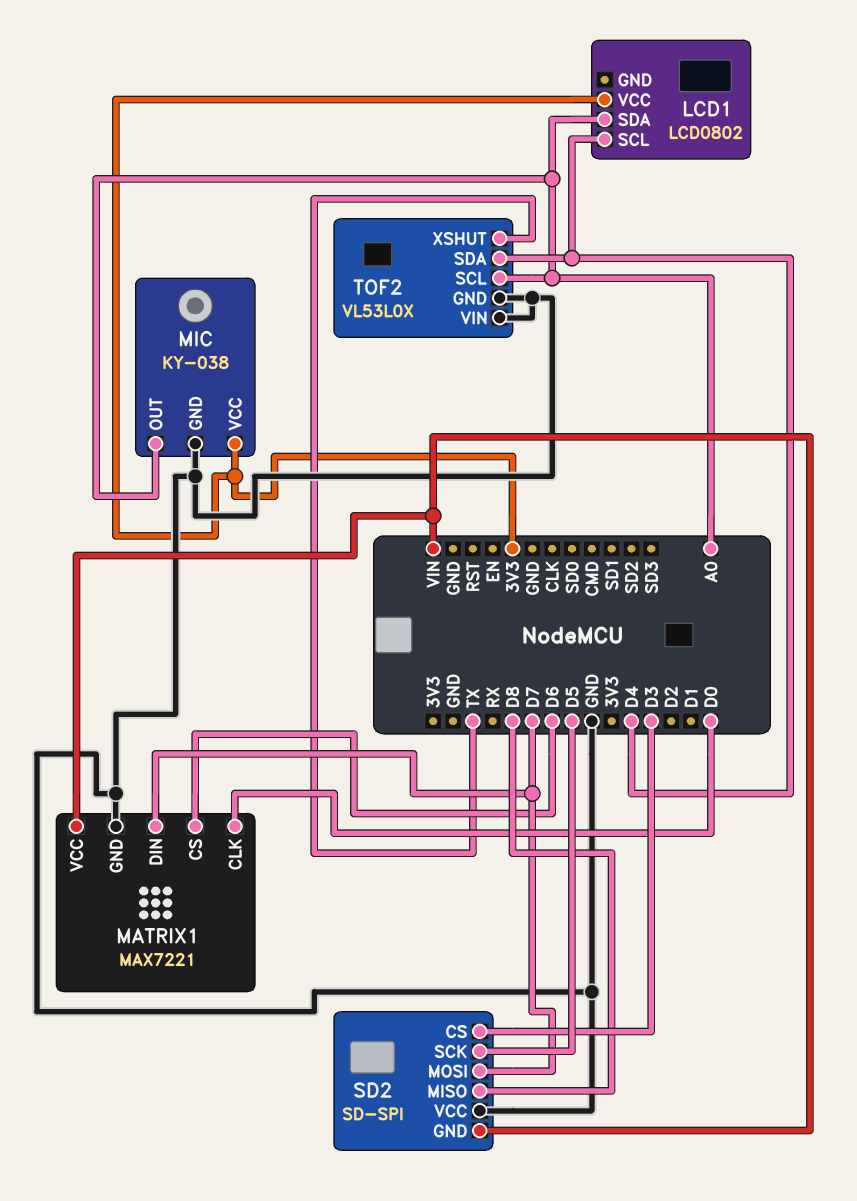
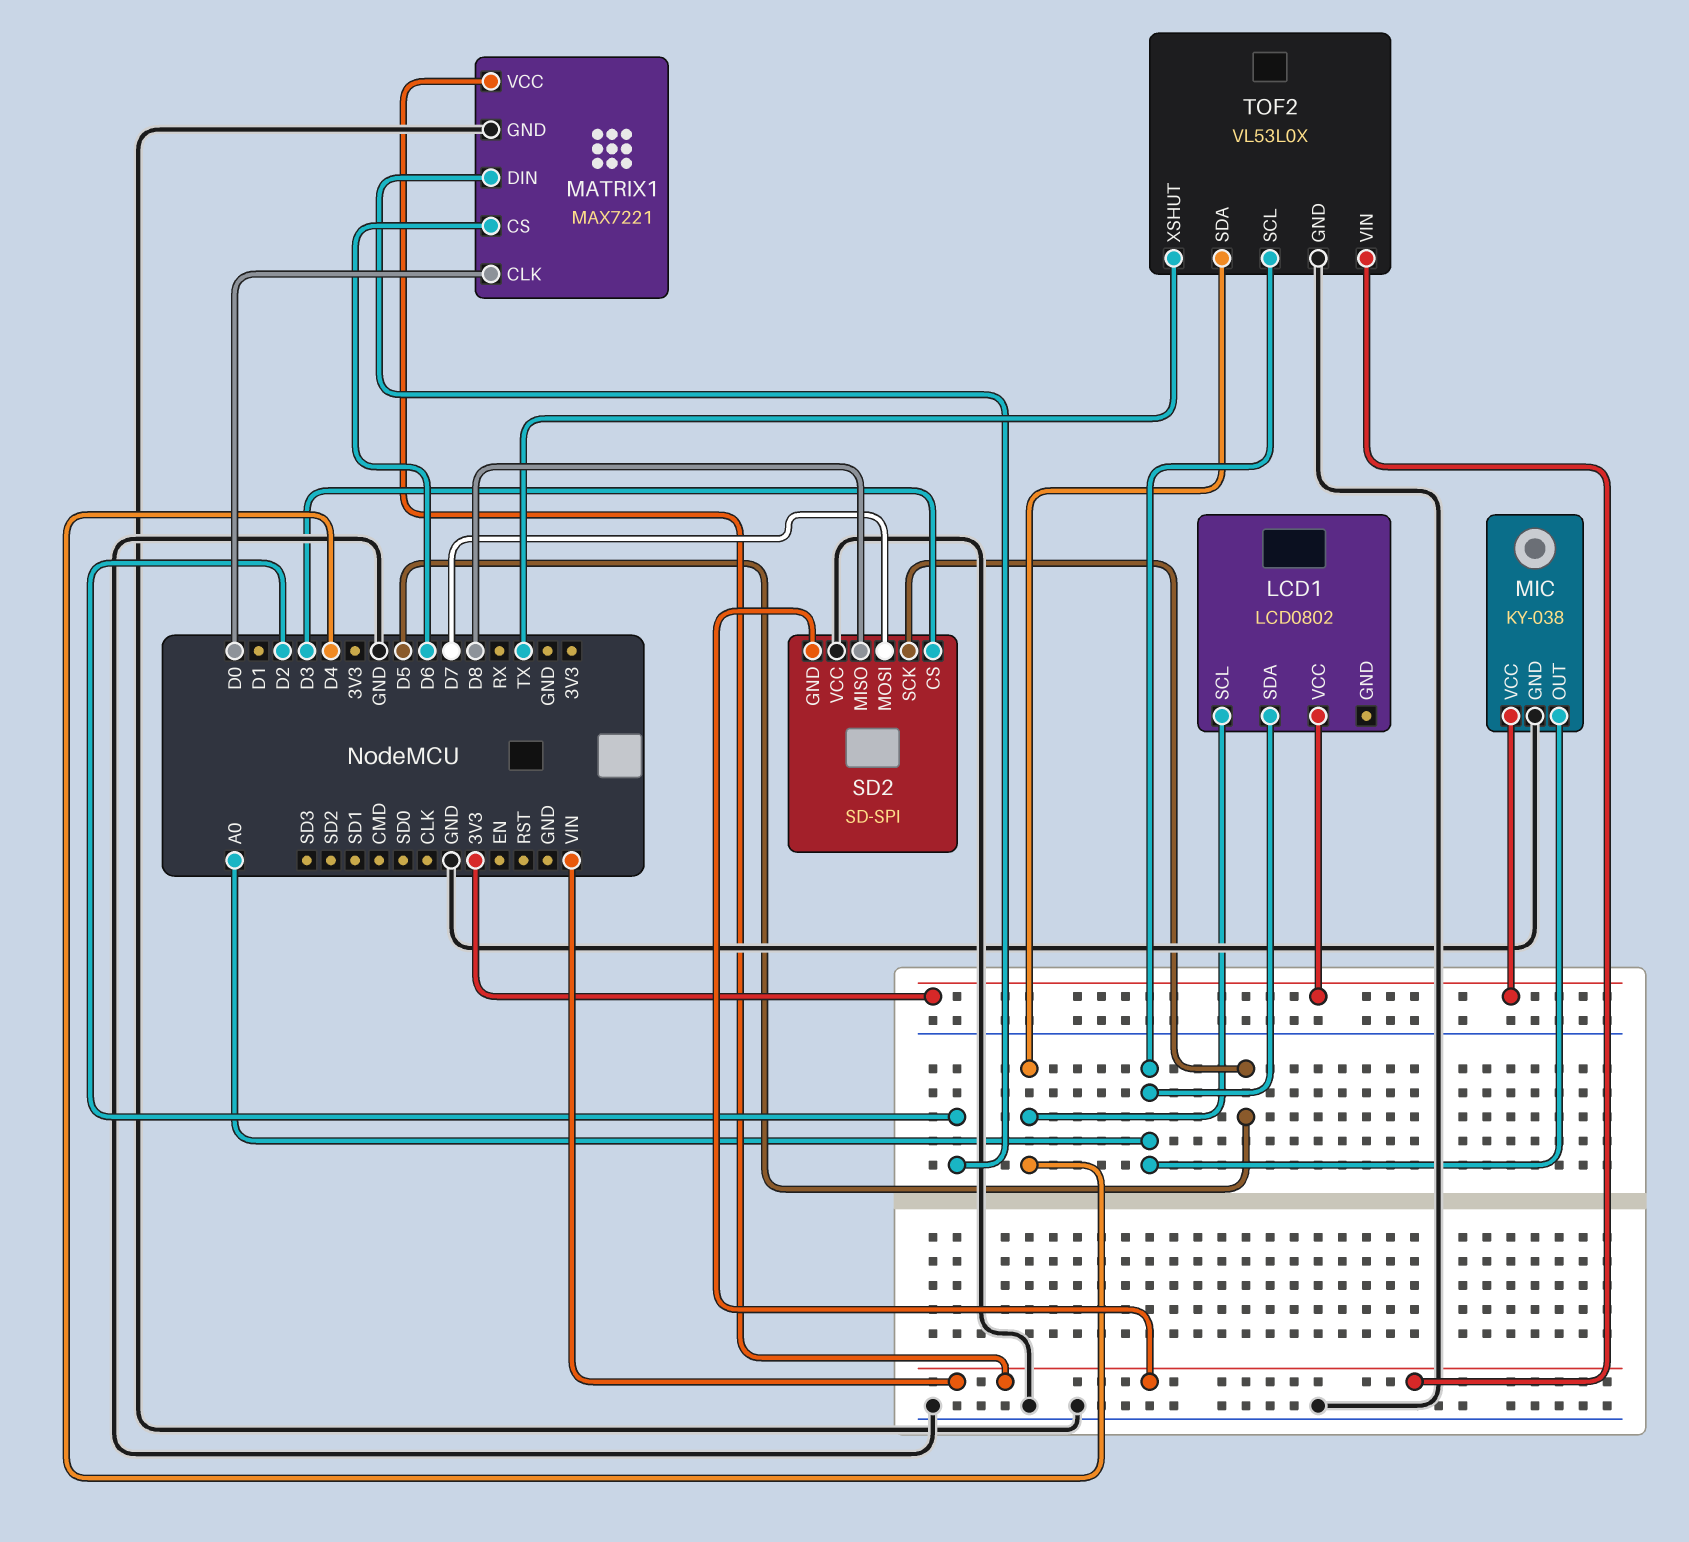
MATRIX1 pin DIN: D7 -> D2
TOF2 pin VIN: GND -> VIN

